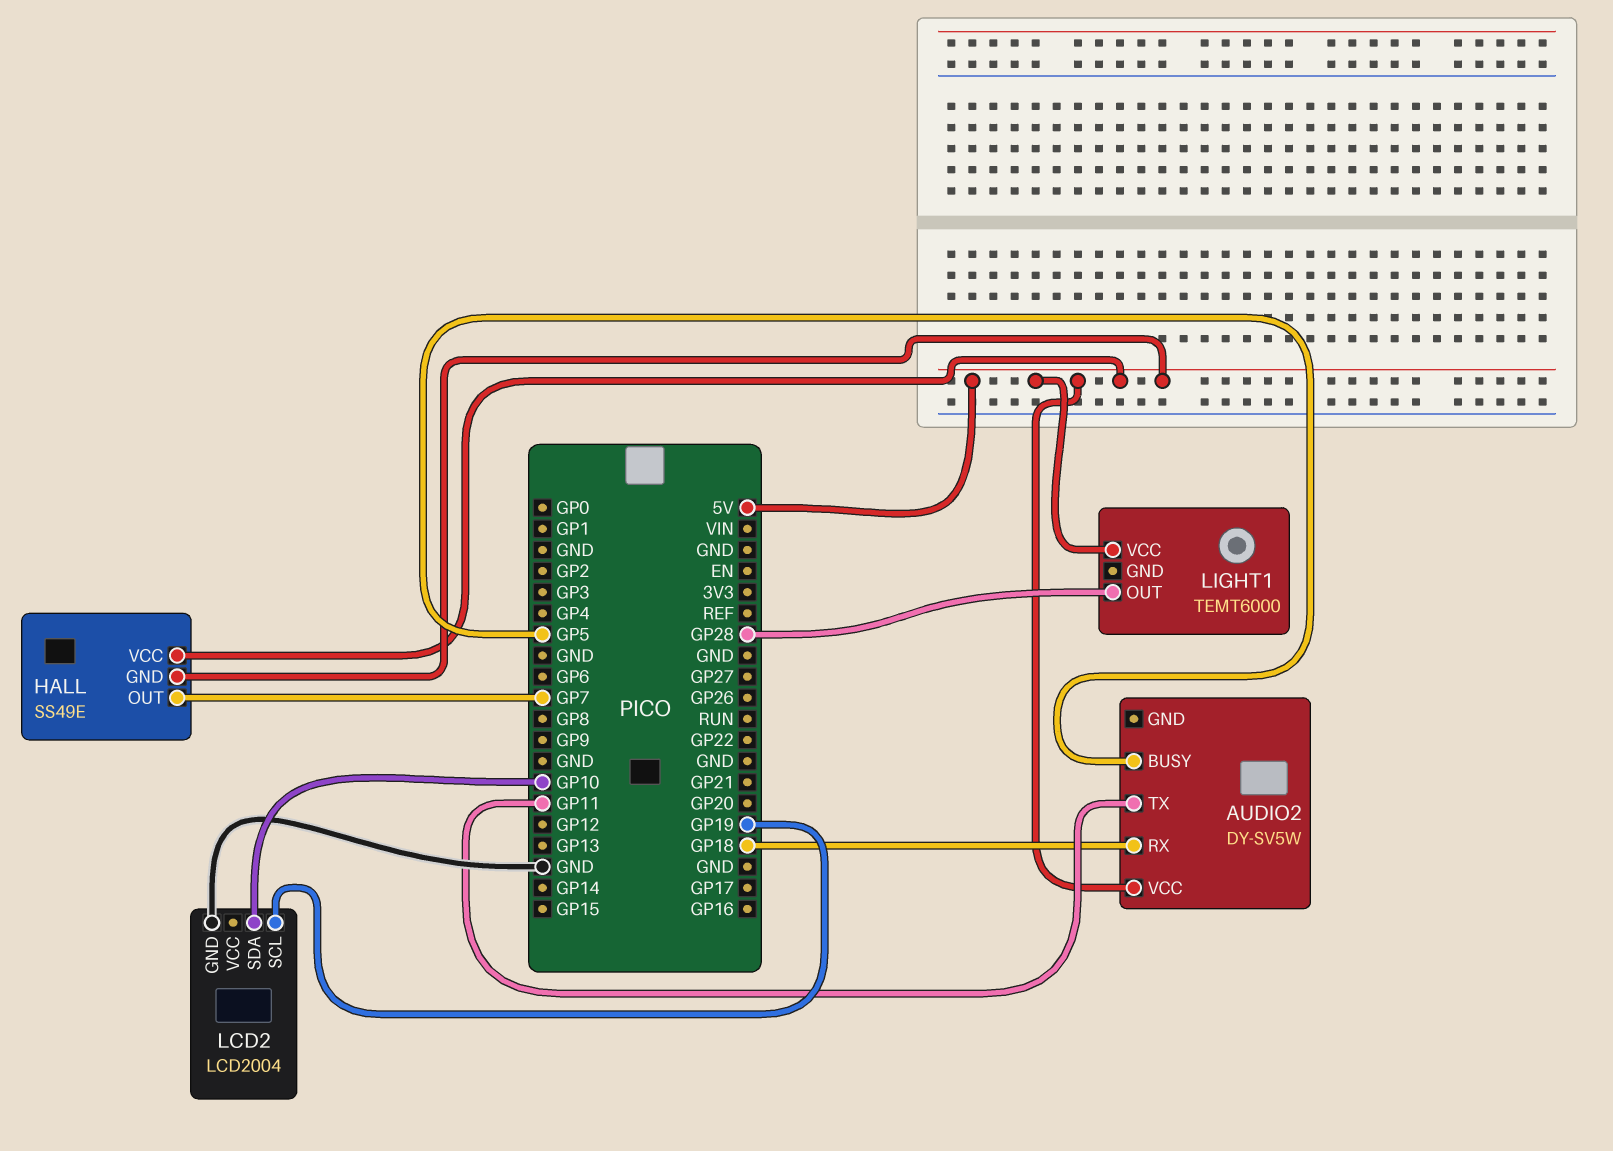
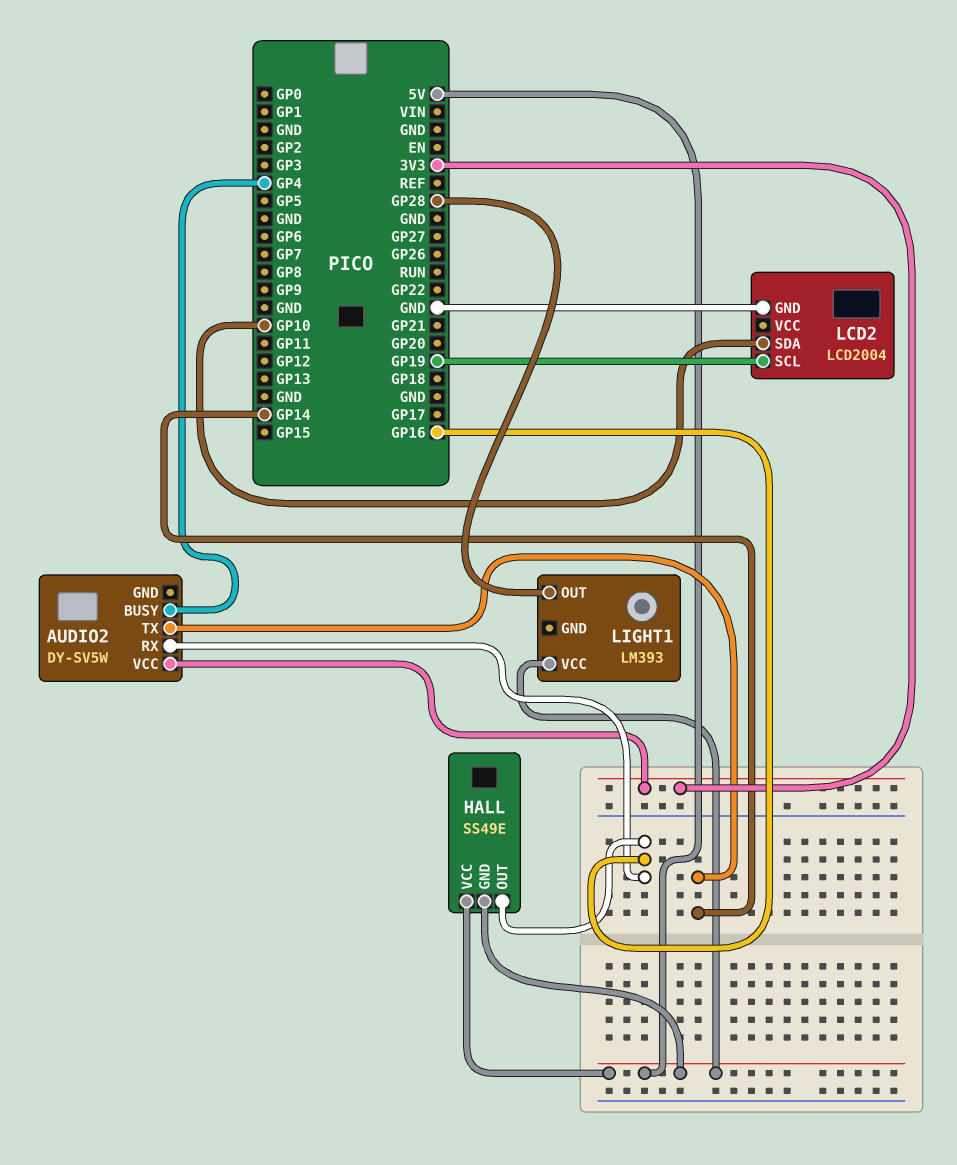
AUDIO2 pin BUSY: GP5 -> GP4
AUDIO2 pin RX: GP18 -> GP16
AUDIO2 pin TX: GP11 -> GP14
AUDIO2 pin VCC: 5V -> 3V3
HALL pin OUT: GP7 -> GP16
LIGHT1: TEMT6000 -> LM393

